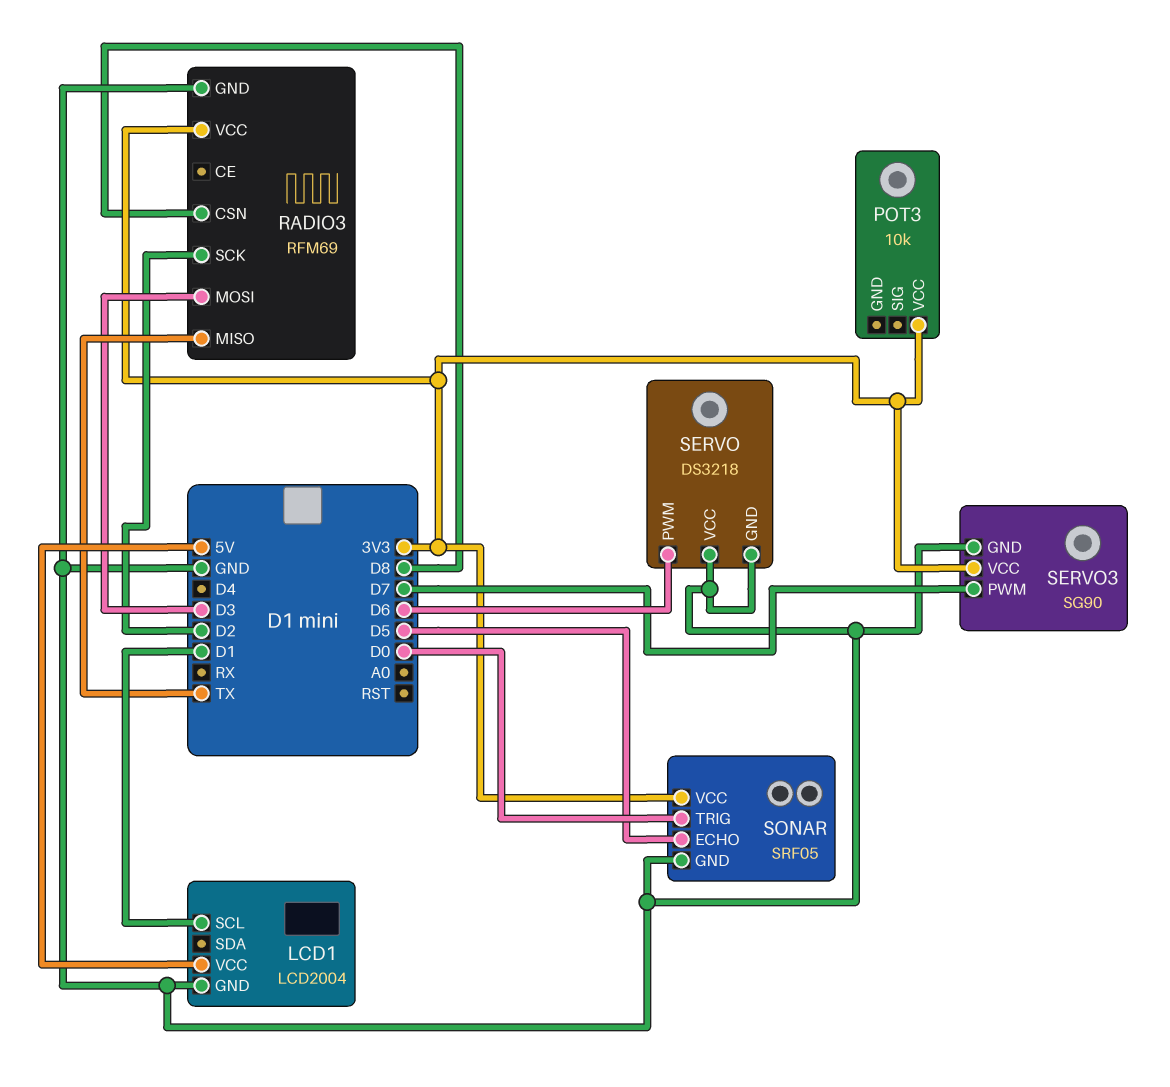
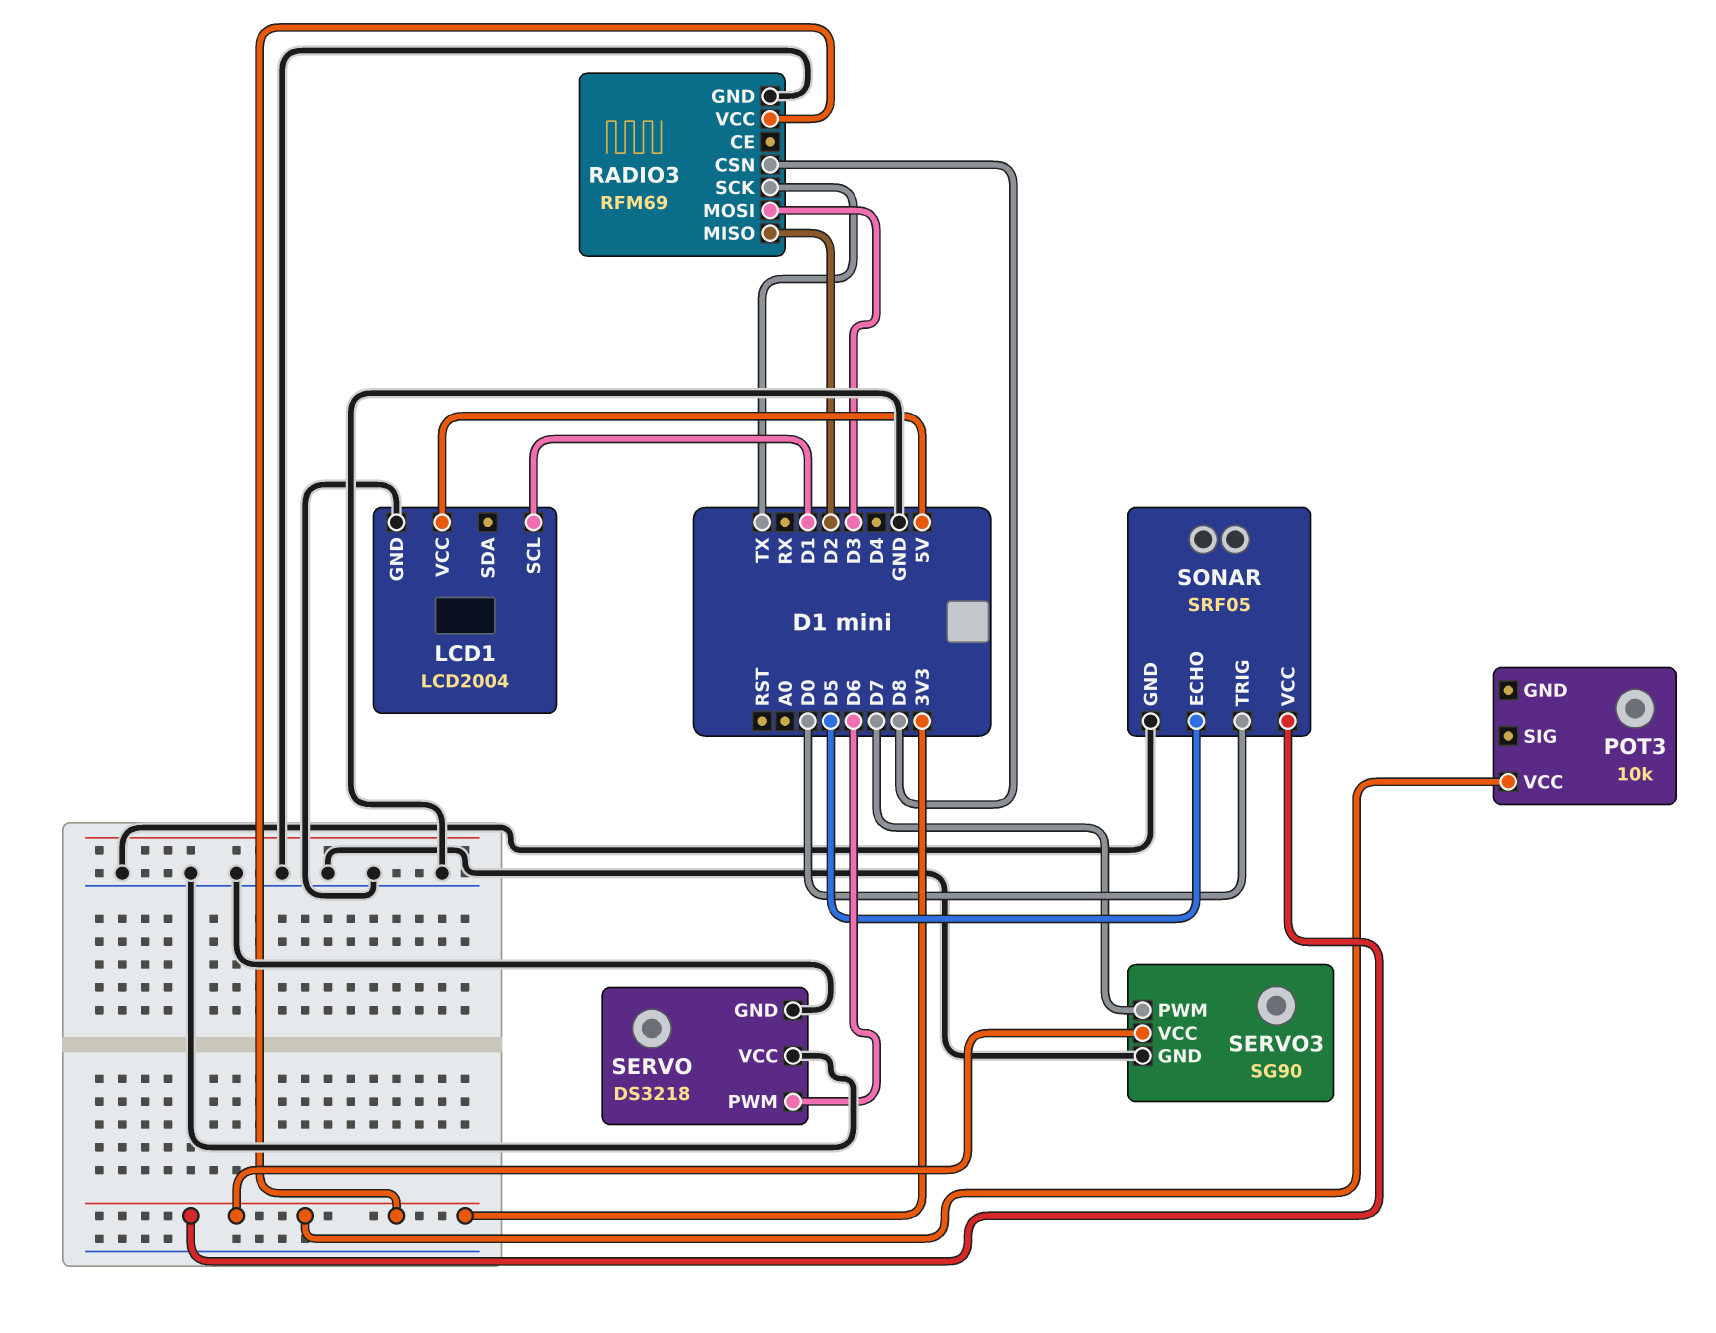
RADIO3 pin MISO: TX -> D2
RADIO3 pin SCK: D2 -> TX

